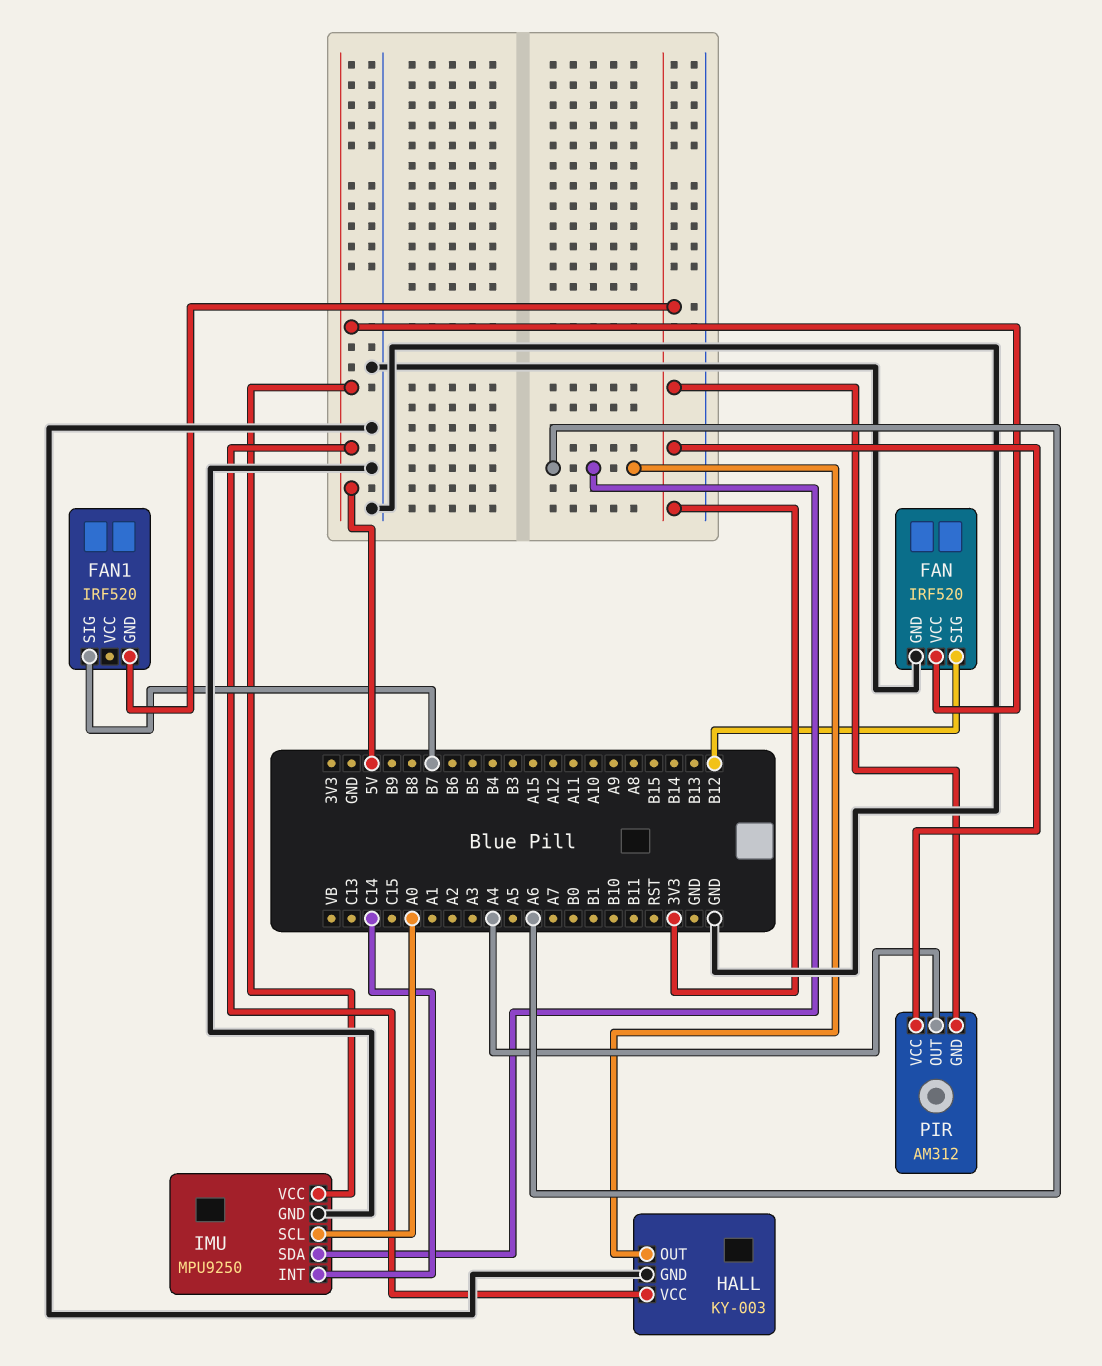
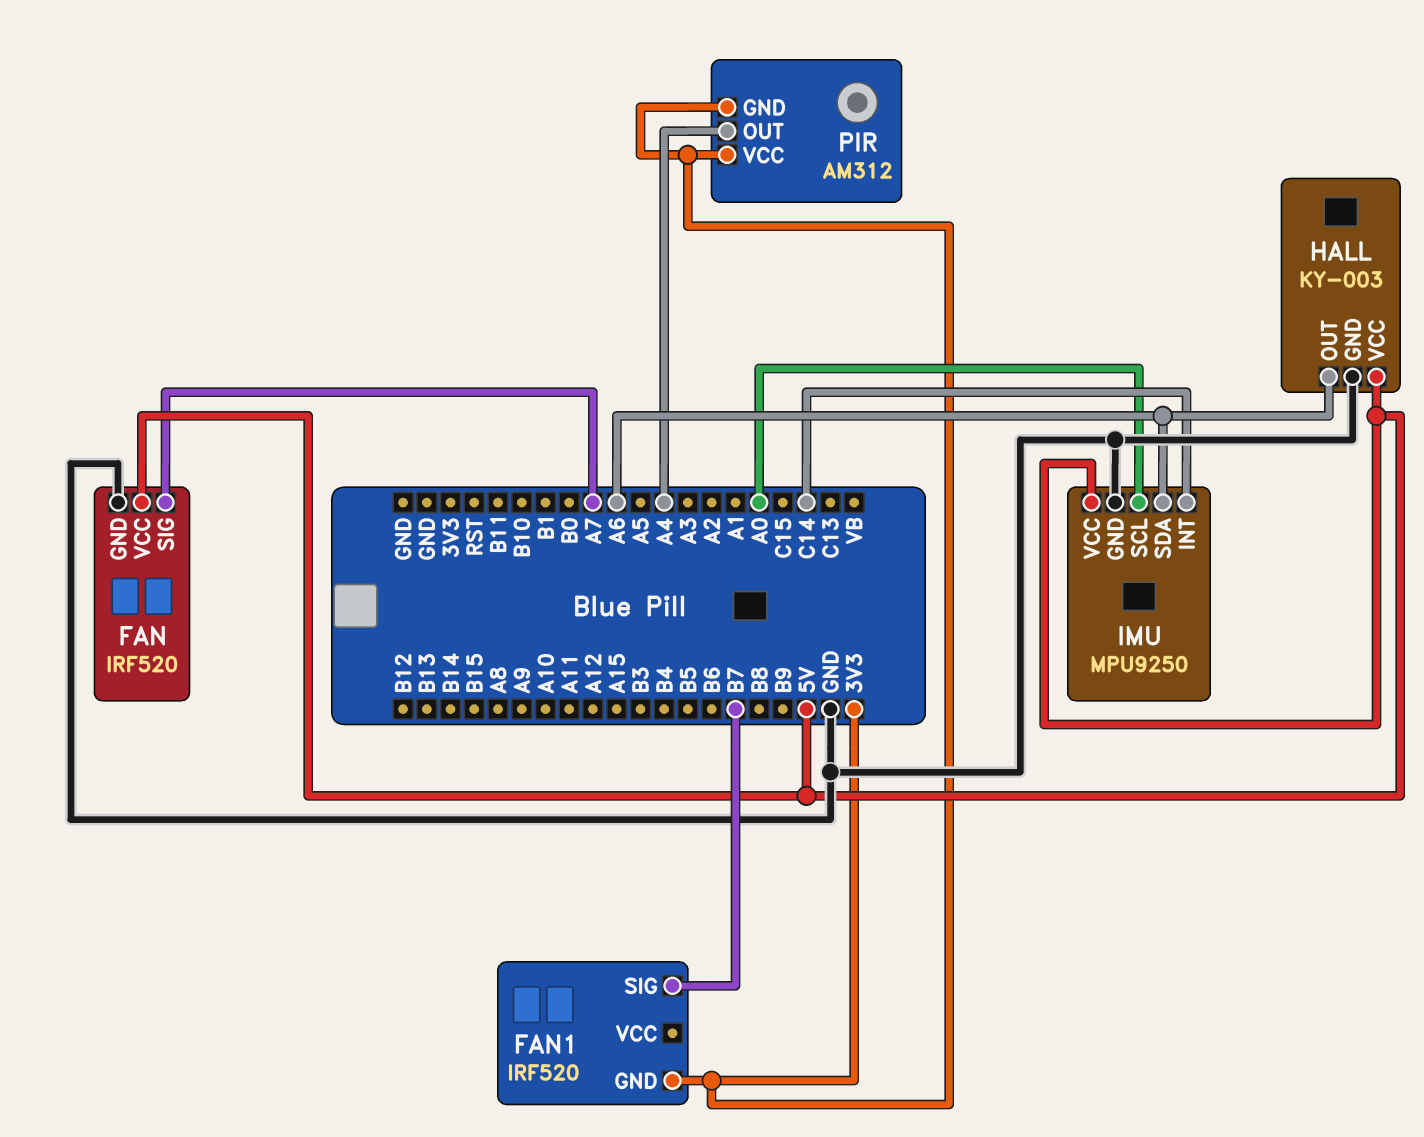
FAN pin SIG: B12 -> A7

